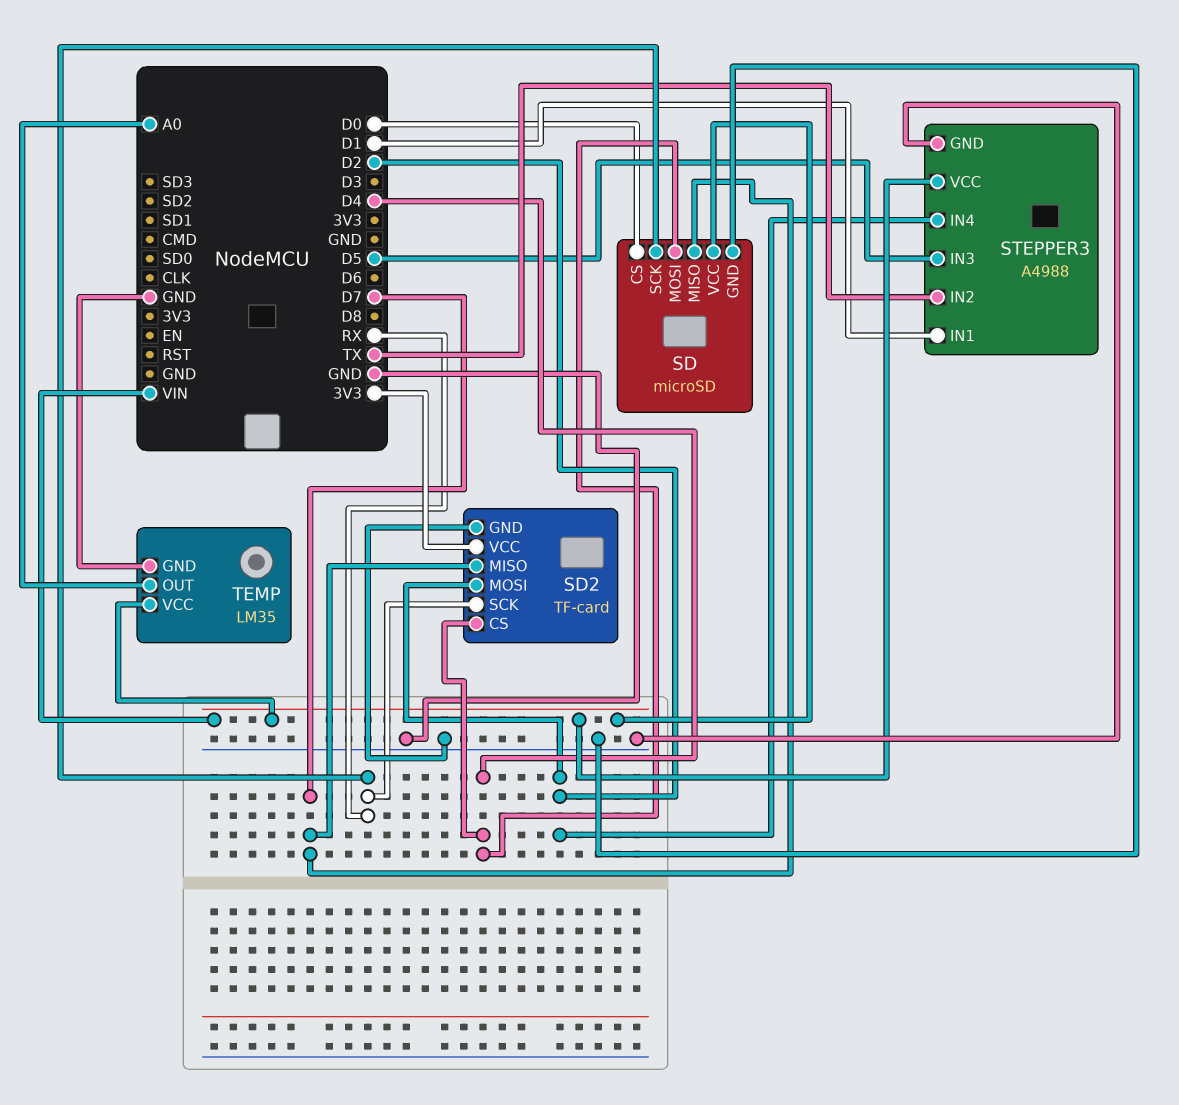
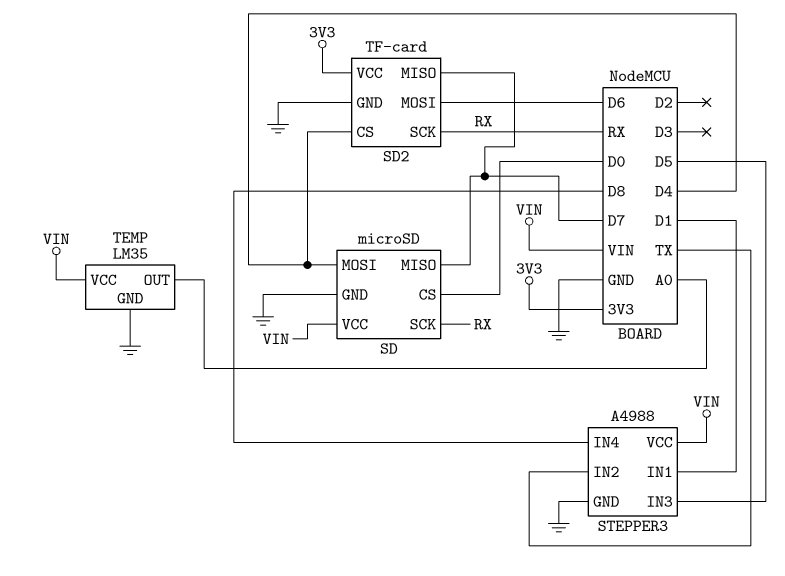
SD2 pin MOSI: D2 -> D6
STEPPER3 pin IN4: D2 -> D8

